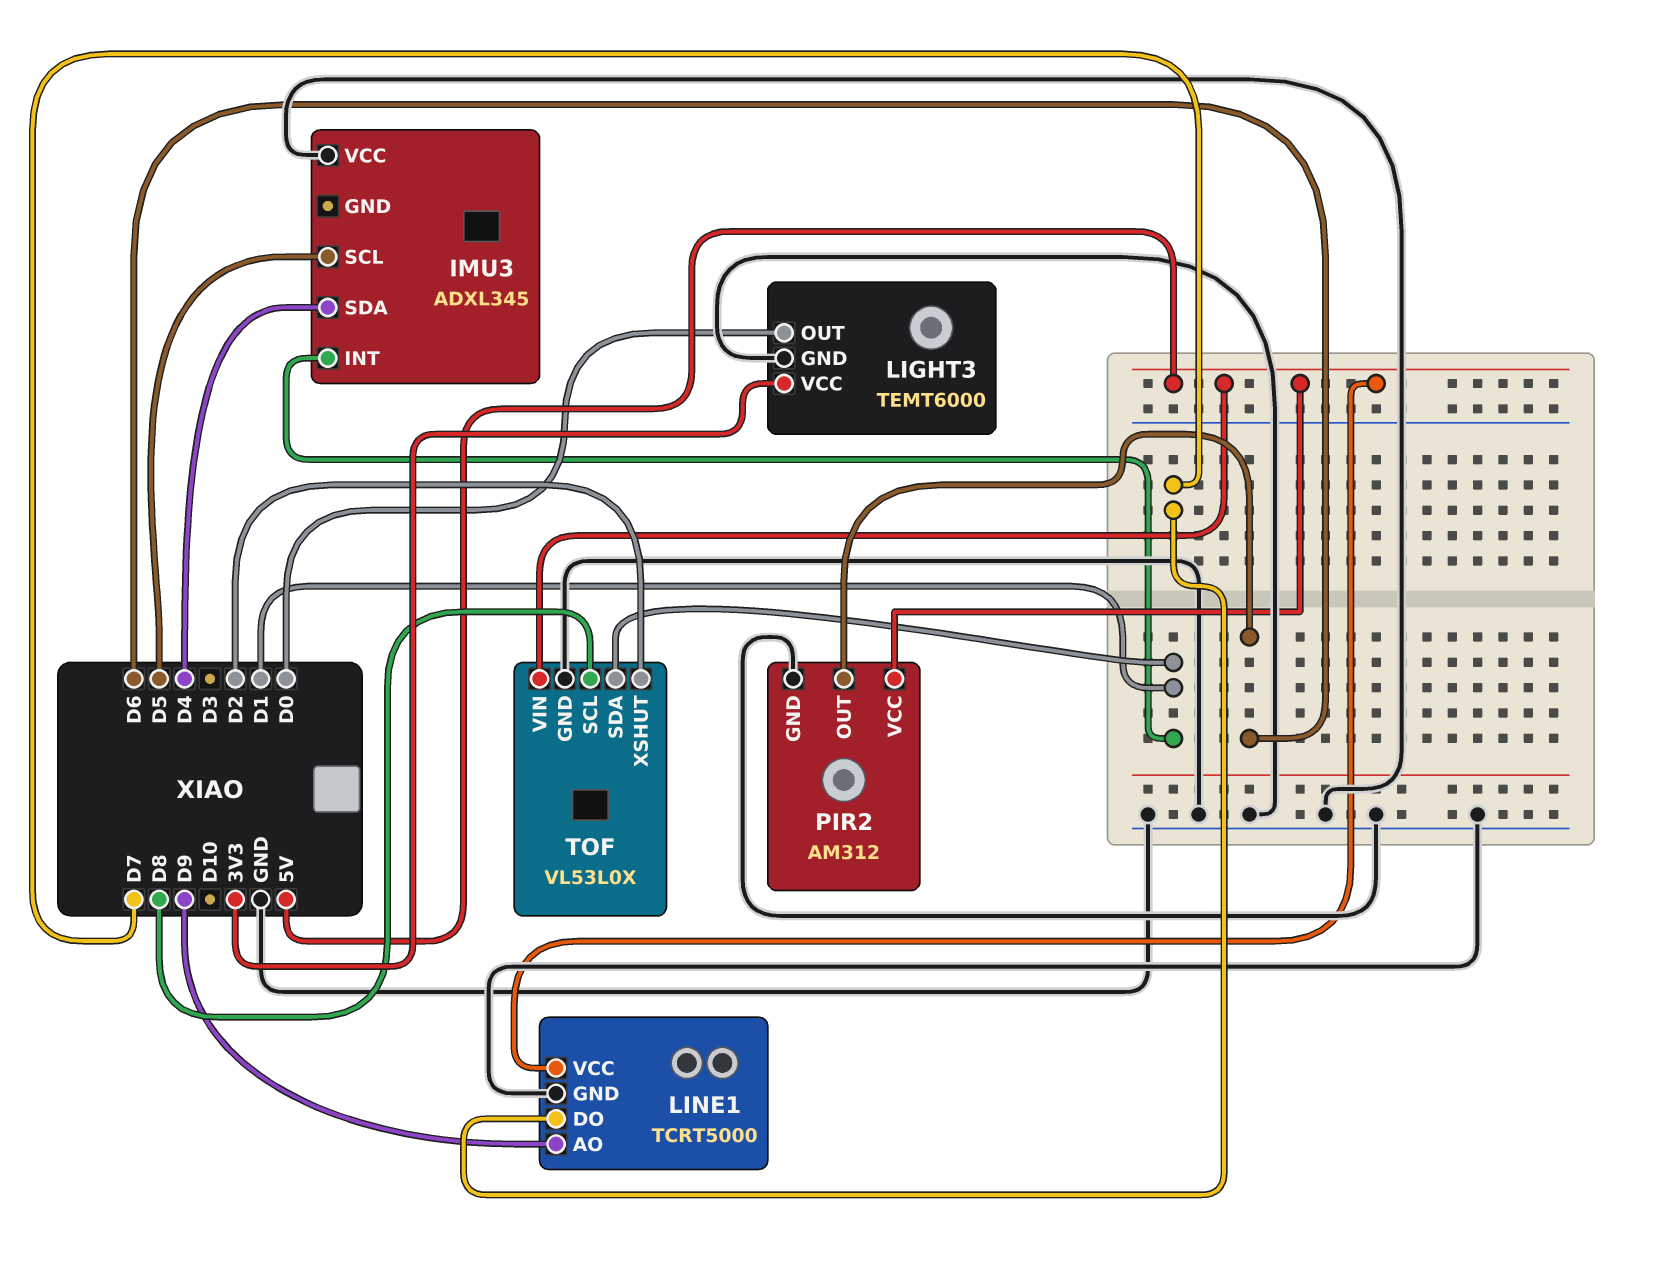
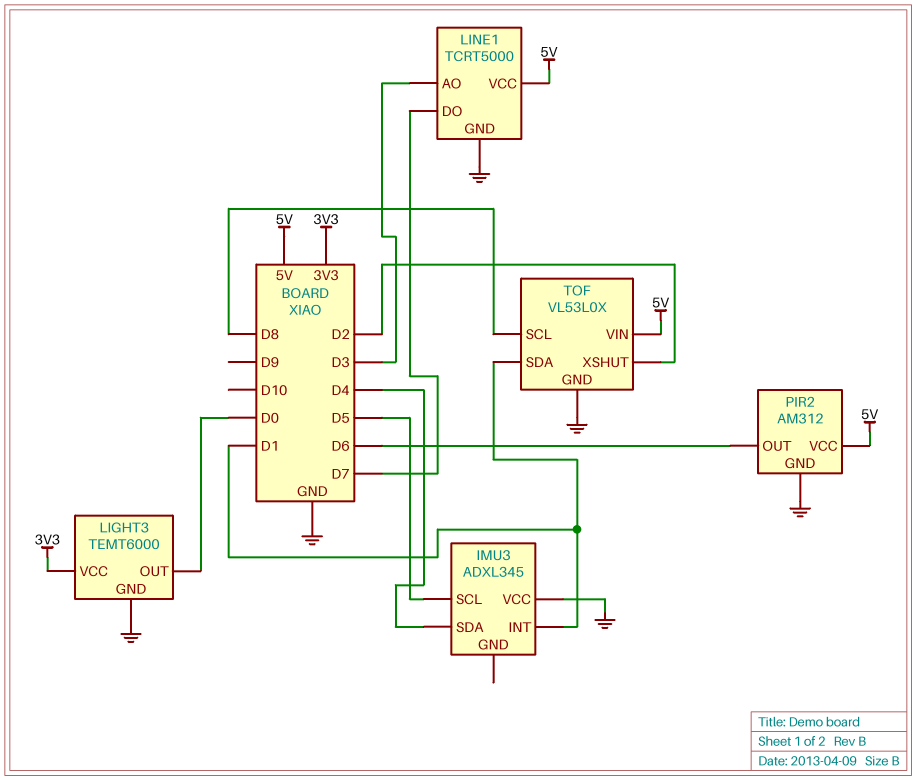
LINE1 pin AO: D9 -> D3

